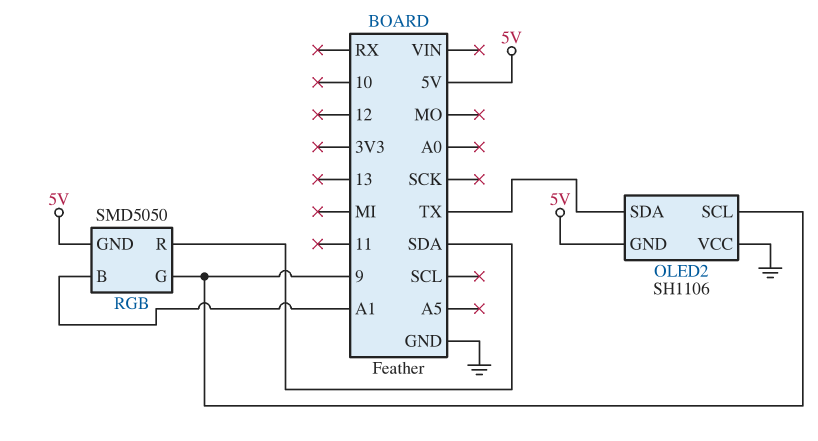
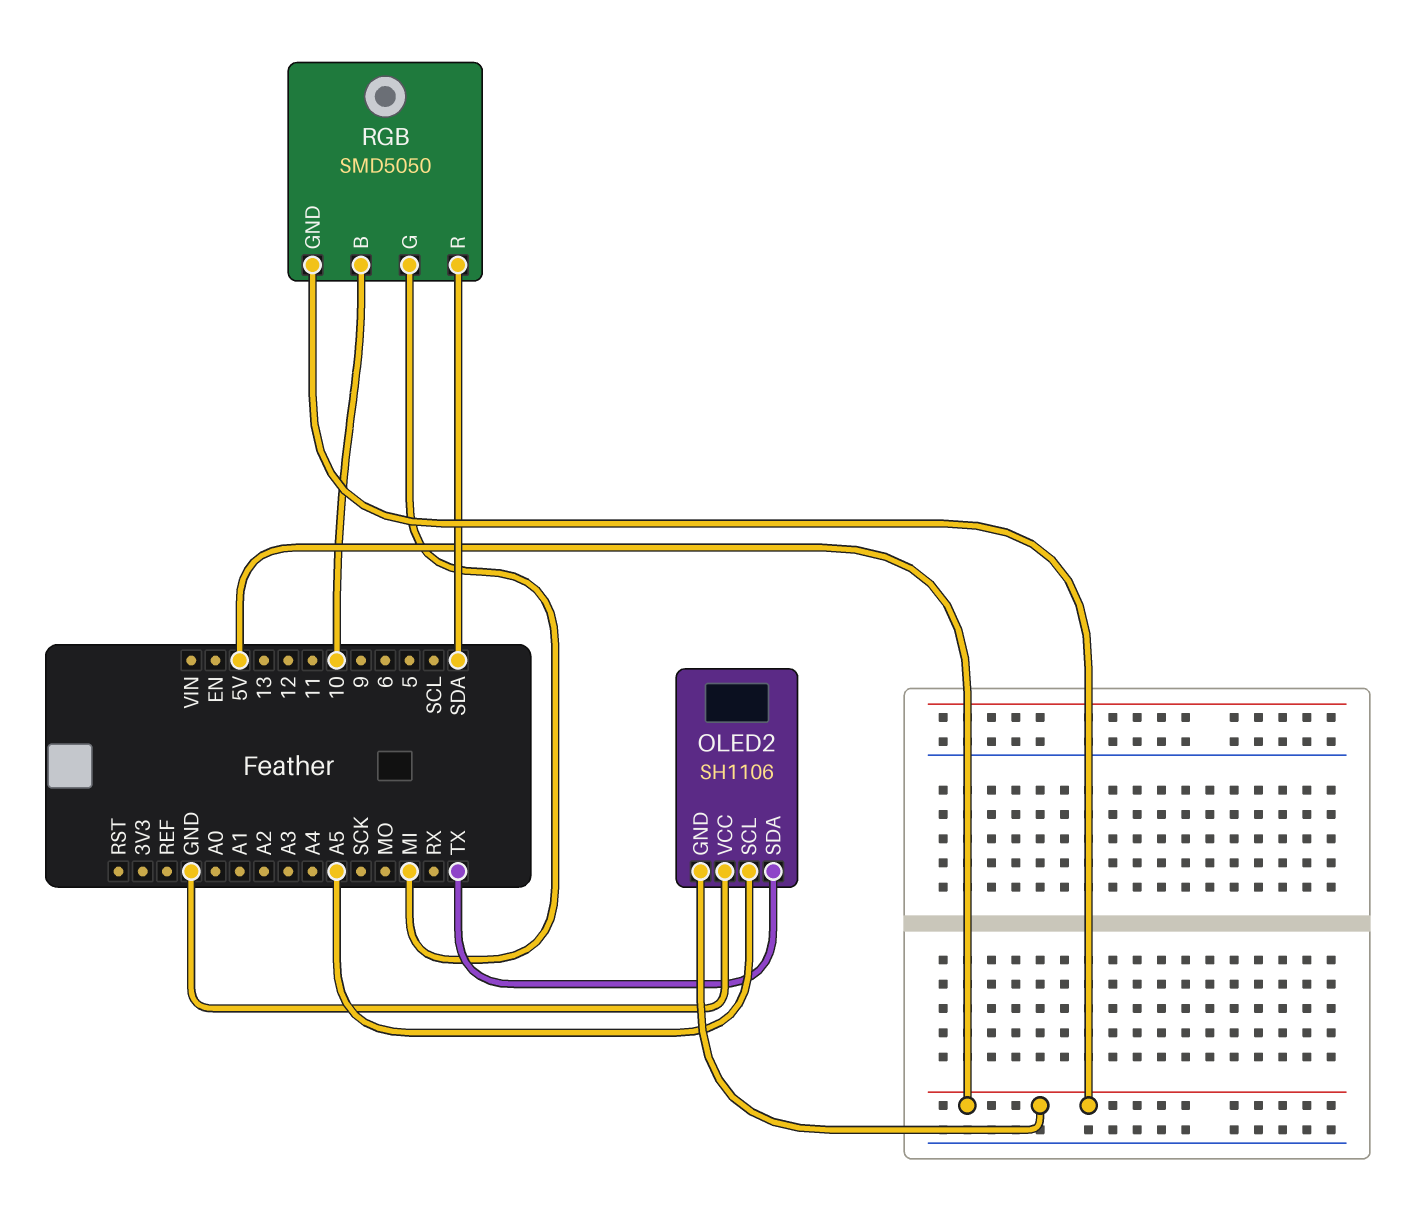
OLED2 pin SCL: 9 -> A5
RGB pin B: A1 -> 10
RGB pin G: 9 -> MI

